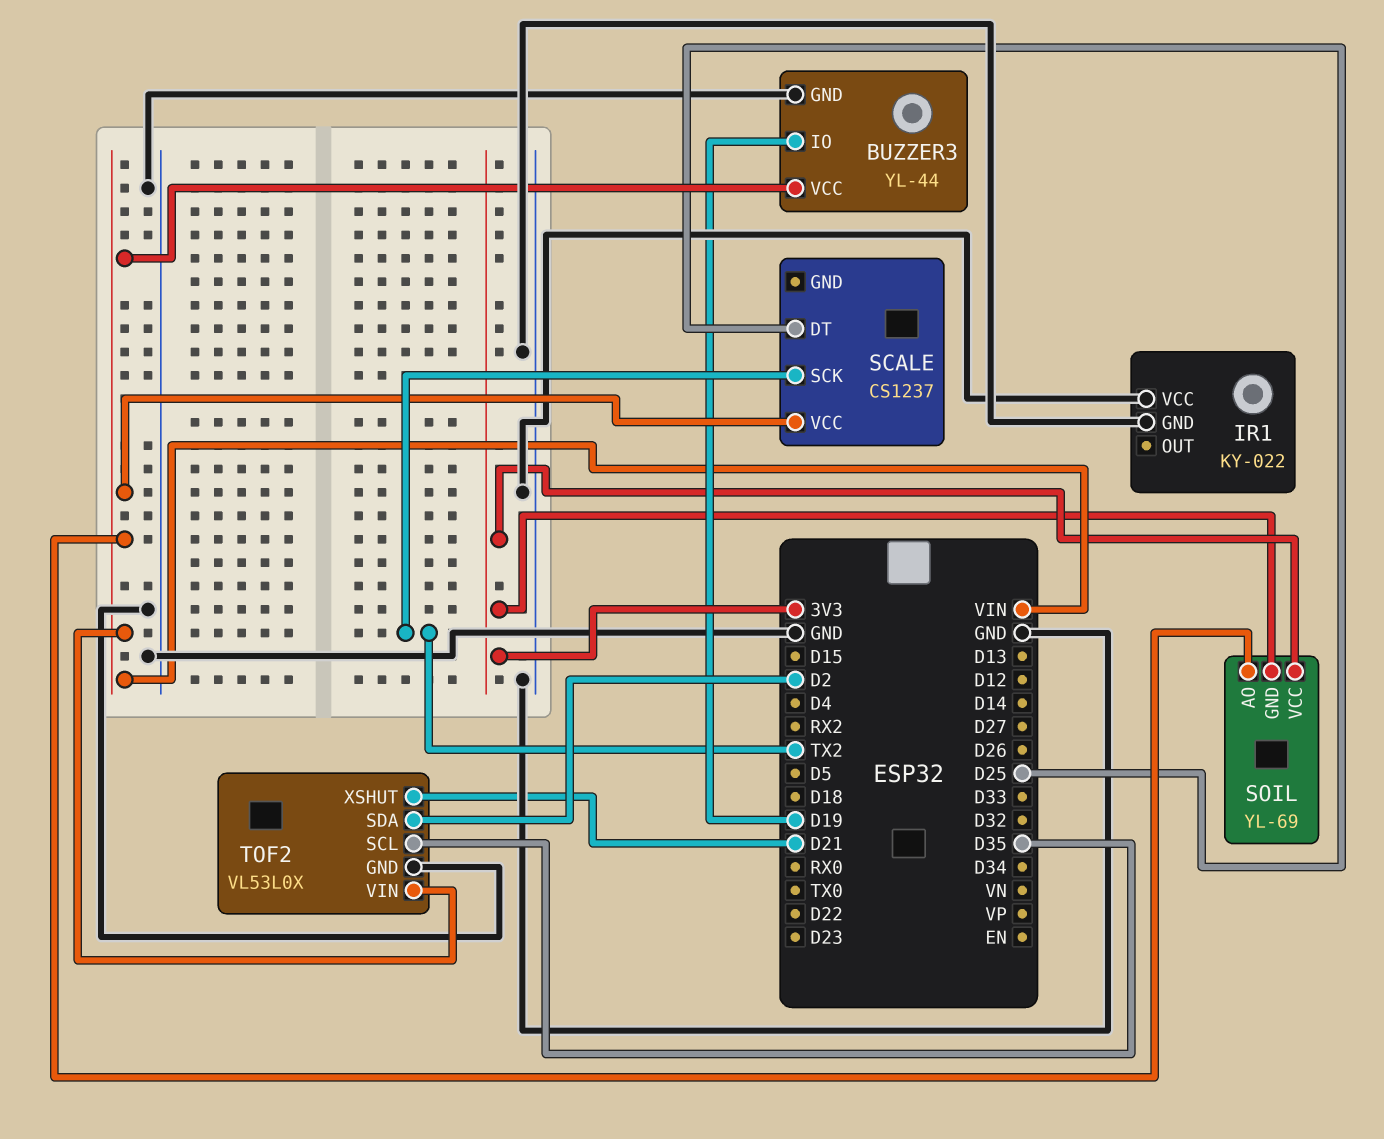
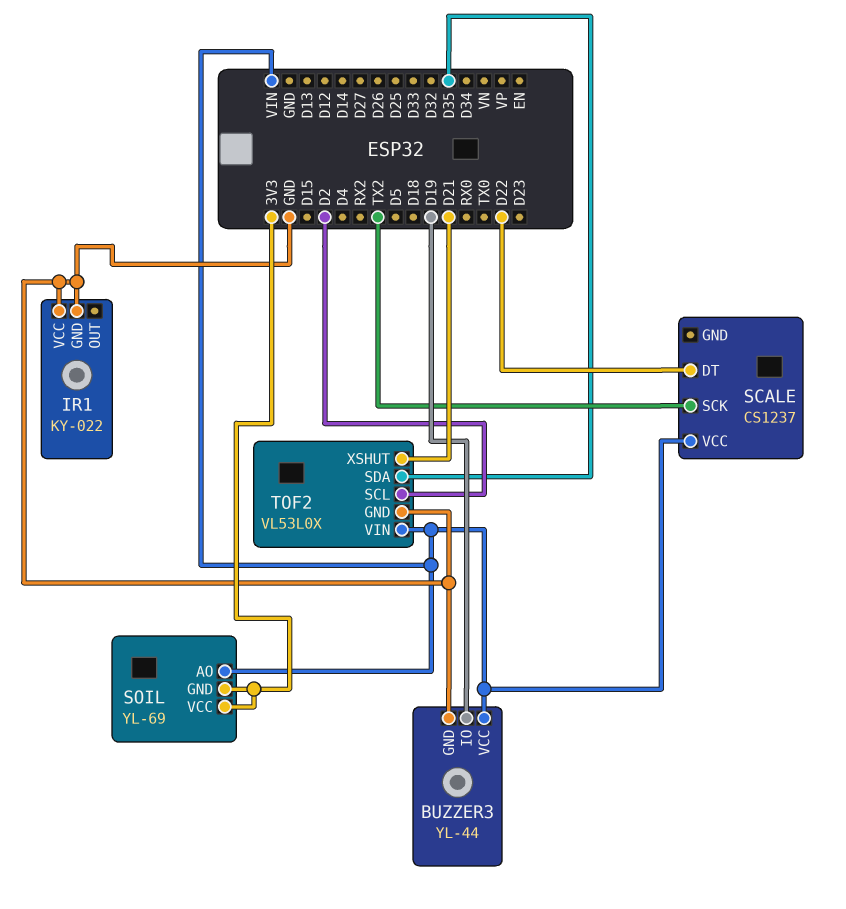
SCALE pin DT: D25 -> D22
TOF2 pin SCL: D35 -> D2
TOF2 pin SDA: D2 -> D35

